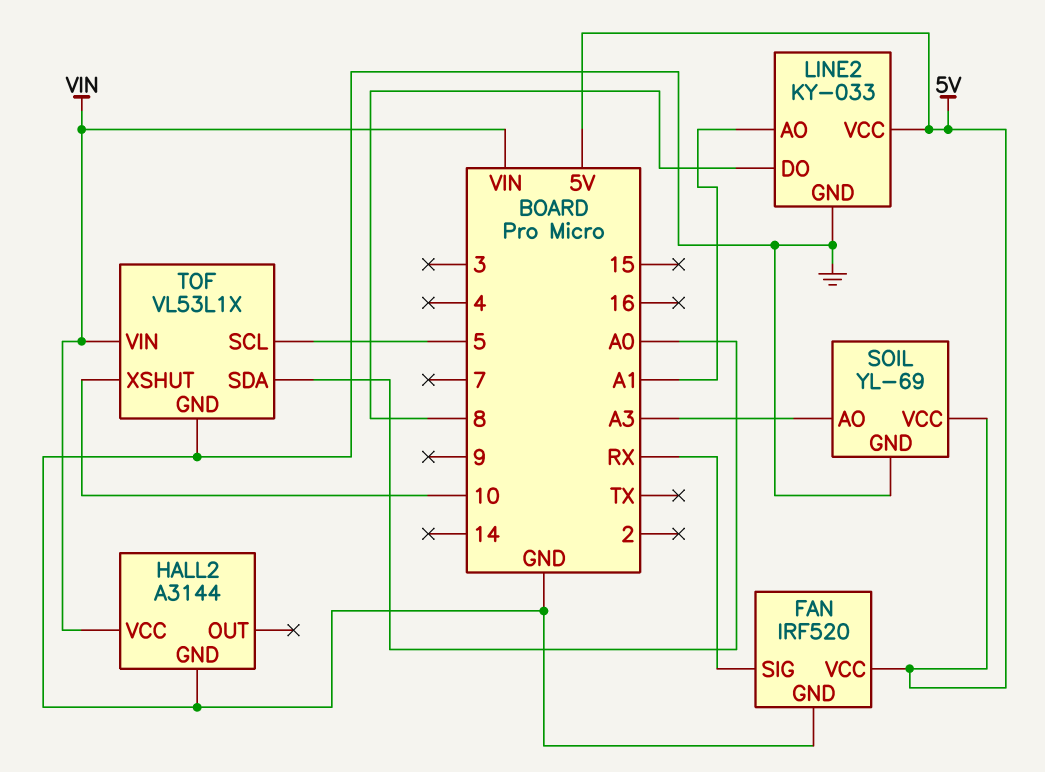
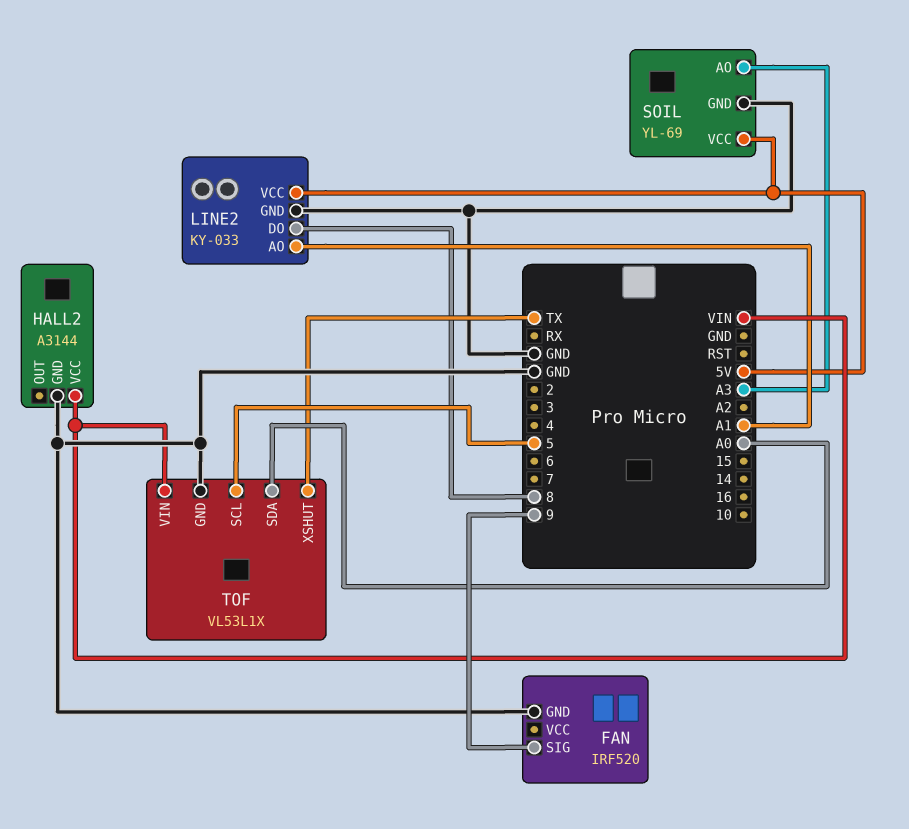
FAN pin SIG: RX -> 9
FAN pin VCC: 5V -> none
TOF pin XSHUT: 10 -> TX

